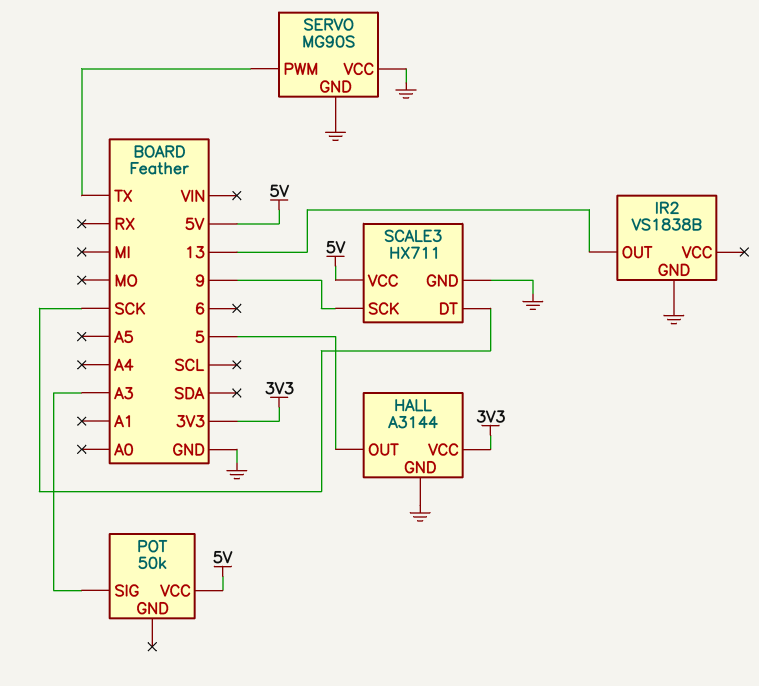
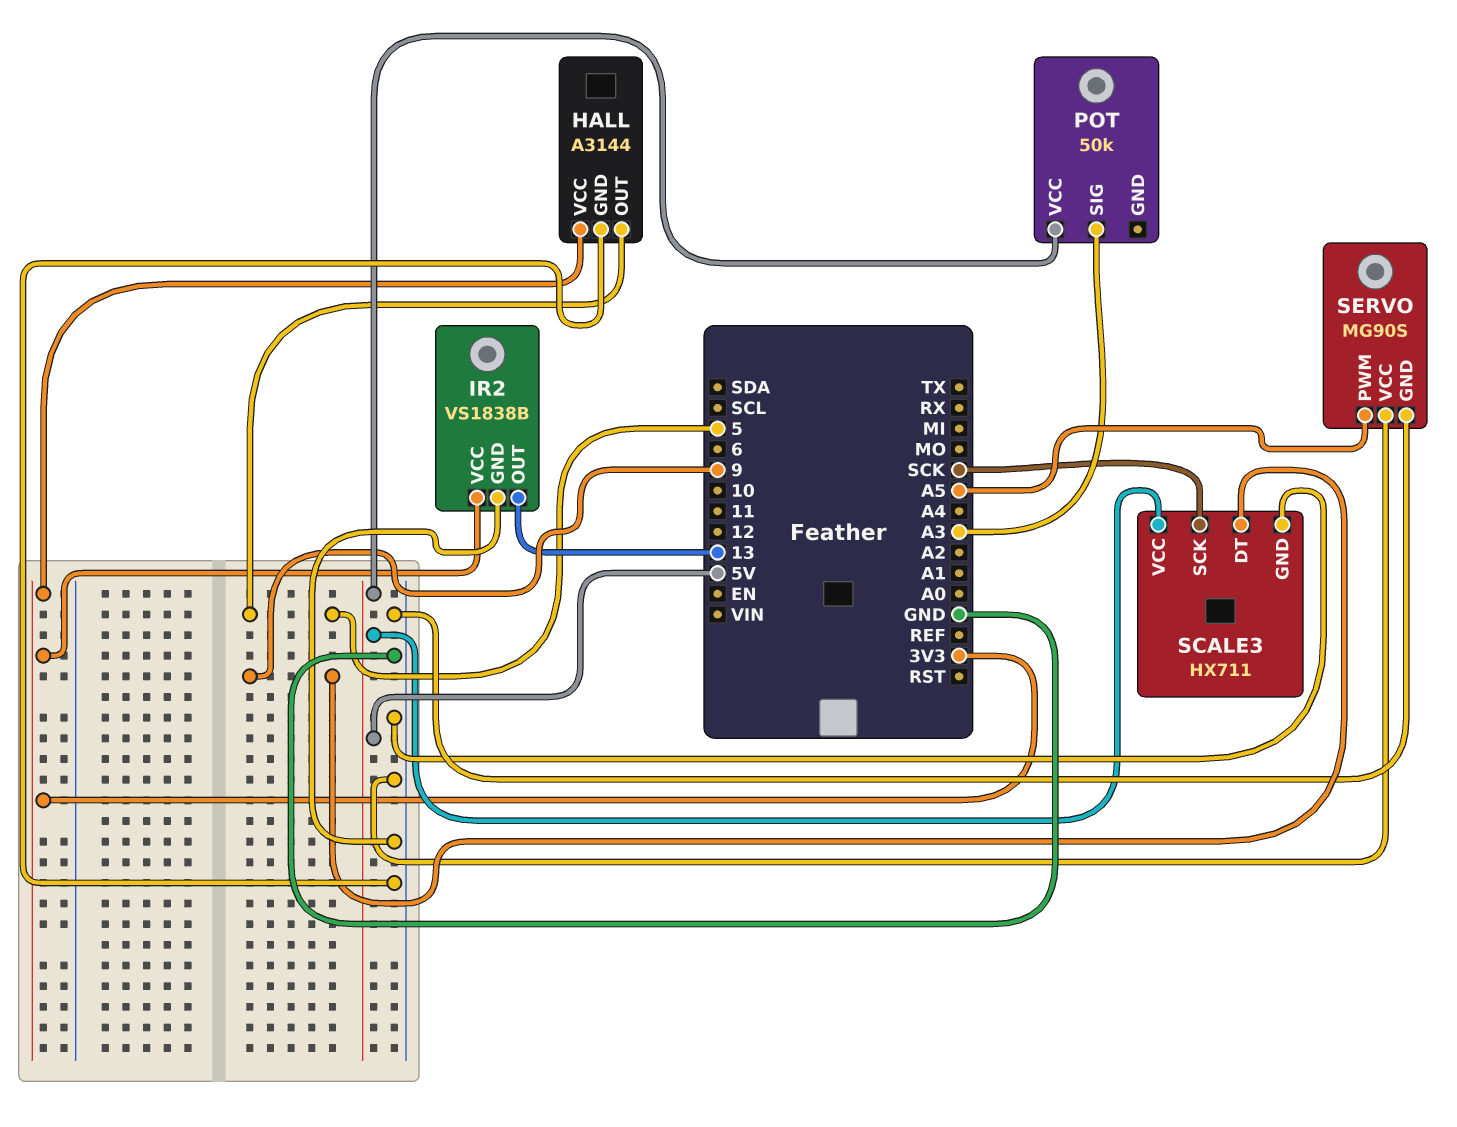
IR2 pin VCC: none -> 3V3
SCALE3 pin DT: SCK -> 9
SCALE3 pin SCK: 9 -> SCK
SERVO pin PWM: TX -> A5

